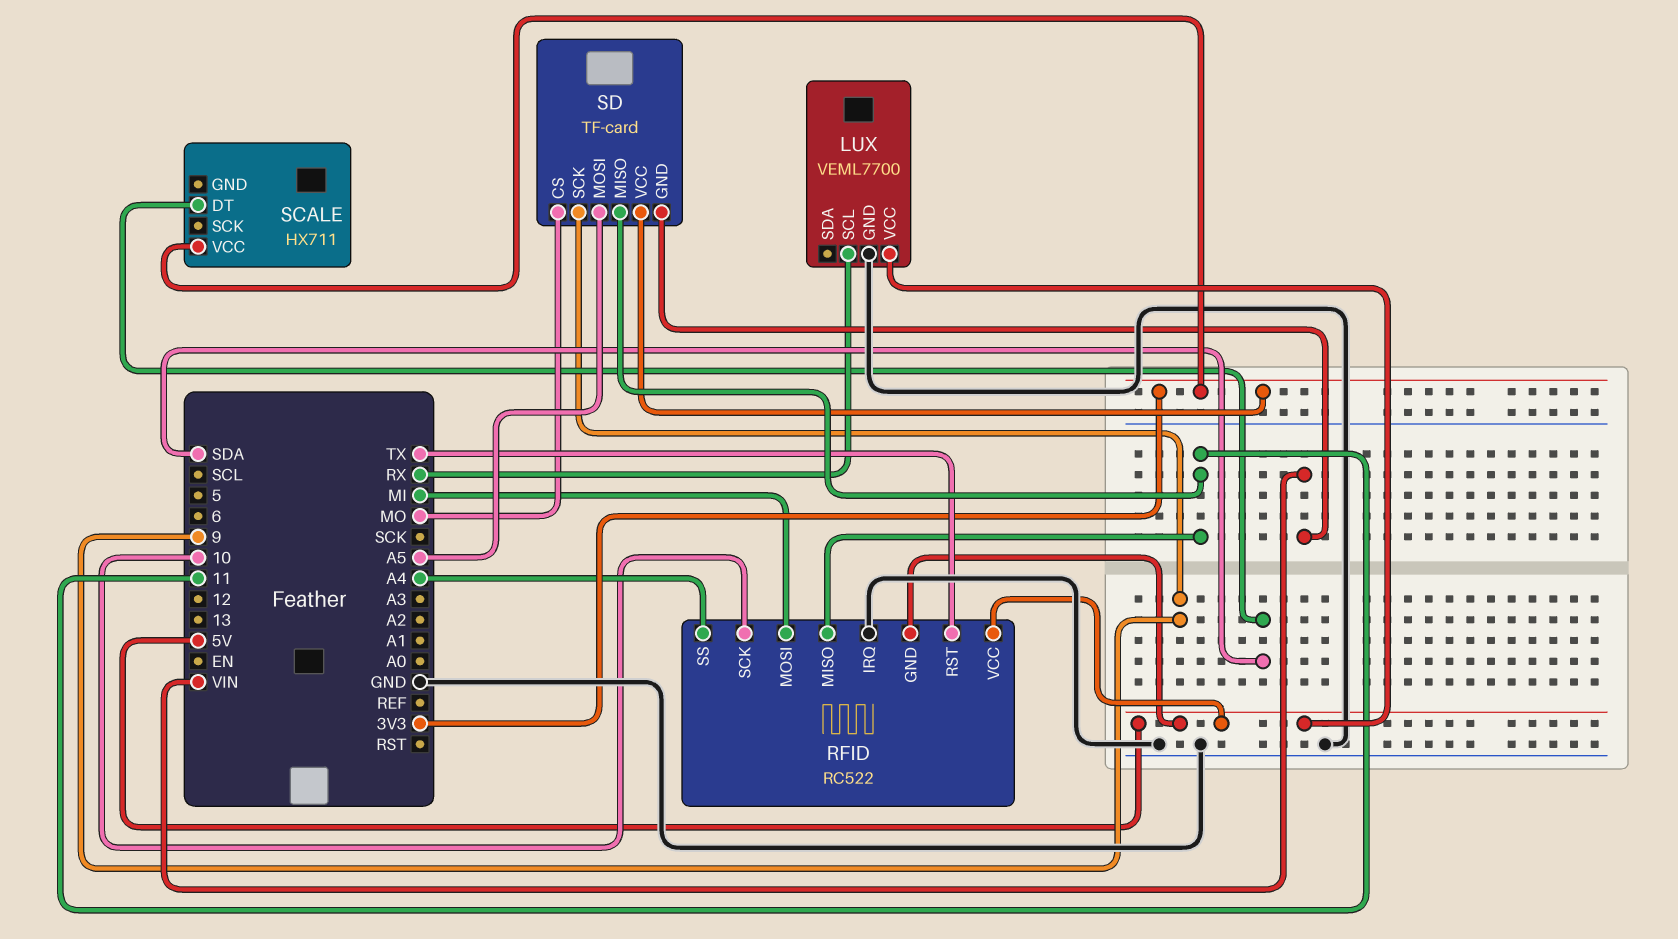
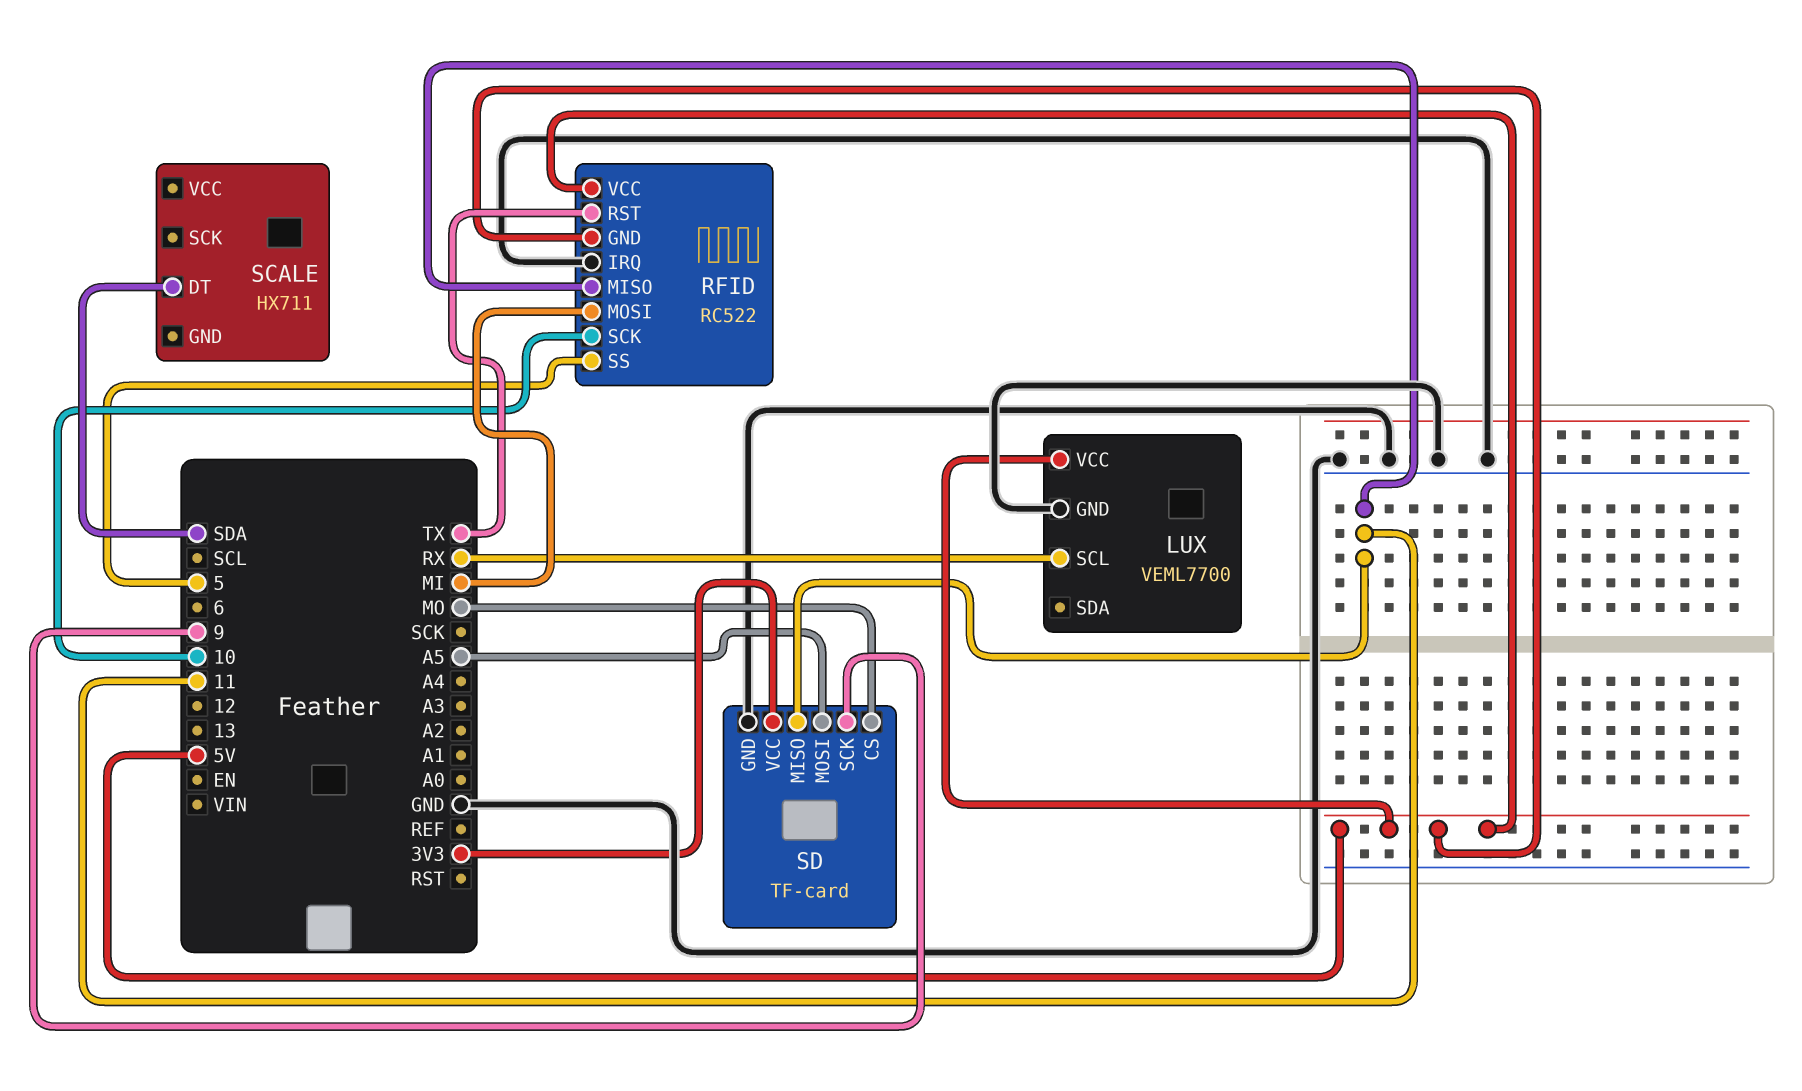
RFID pin SS: A4 -> 5
SCALE pin VCC: 3V3 -> none
SD pin GND: VIN -> GND

